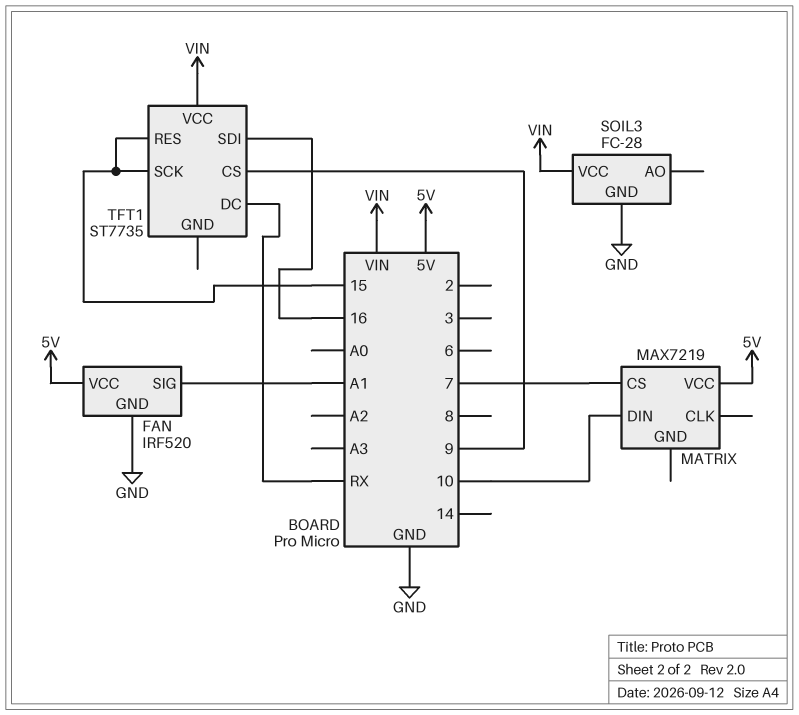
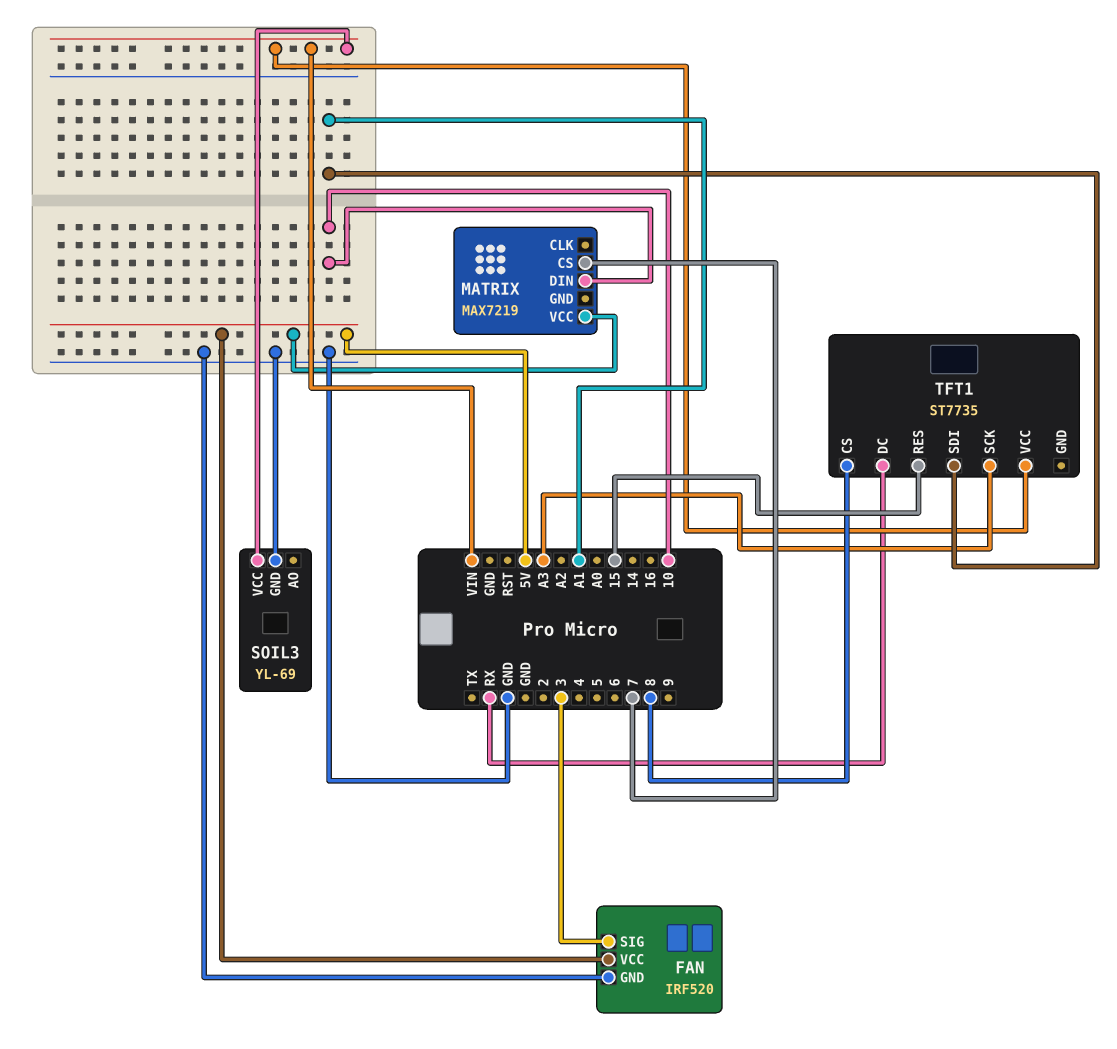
FAN pin SIG: A1 -> 3
SOIL3: FC-28 -> YL-69
TFT1 pin CS: 9 -> 8
TFT1 pin SCK: 15 -> A3
TFT1 pin SDI: 16 -> A1

